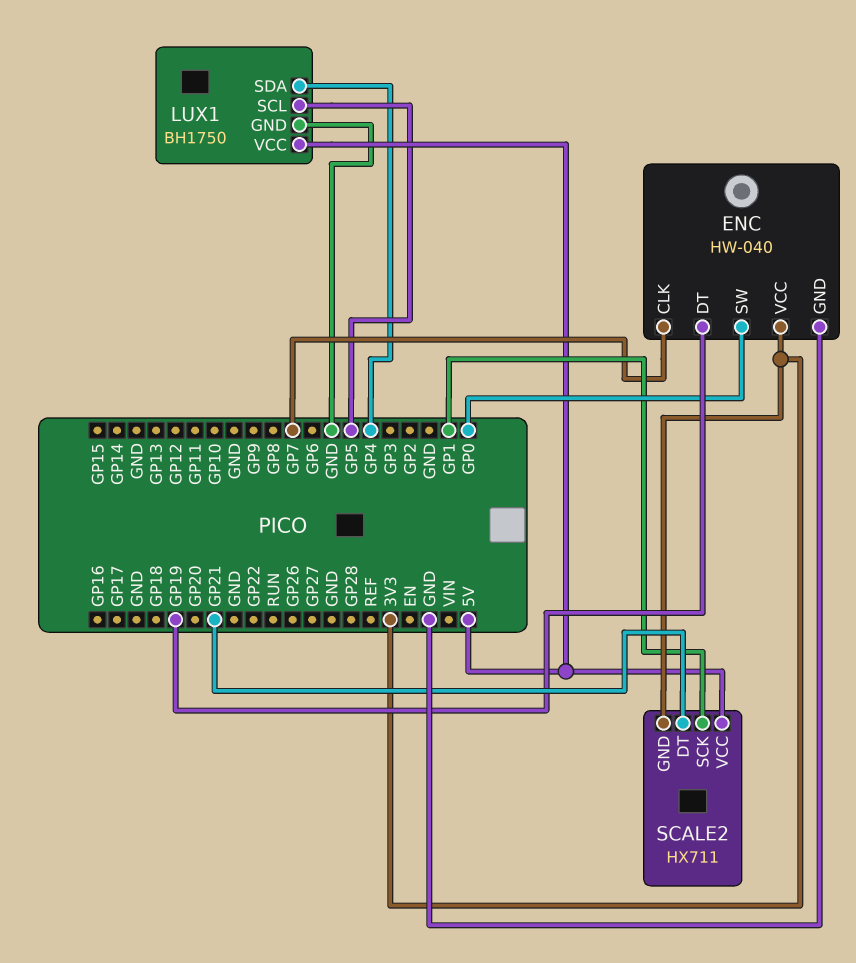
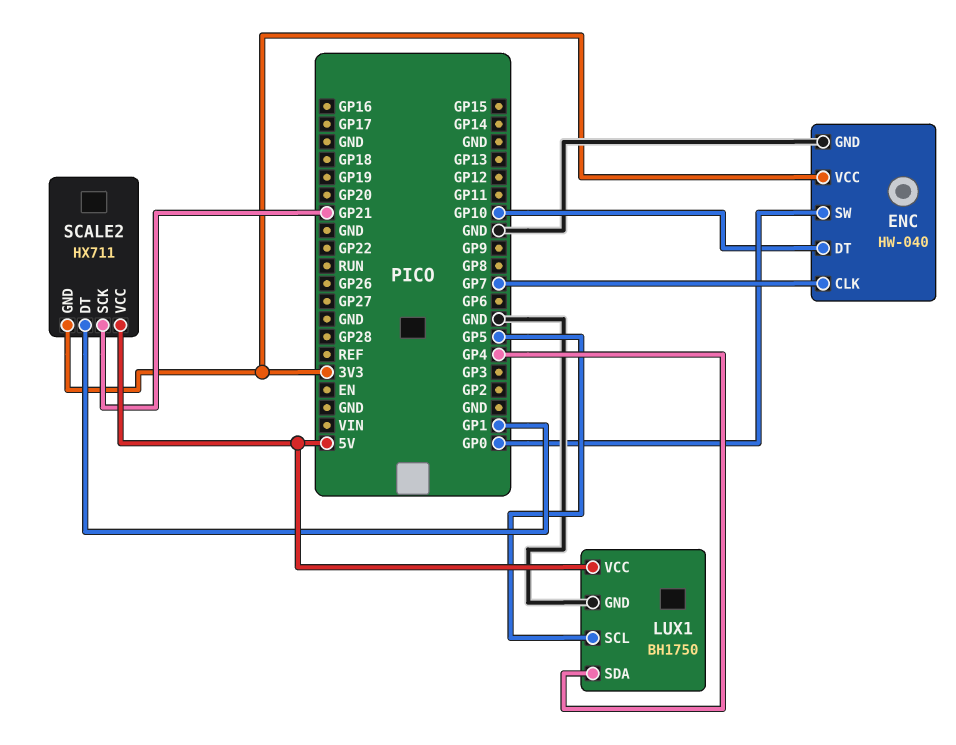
ENC pin DT: GP19 -> GP10
SCALE2 pin DT: GP21 -> GP1
SCALE2 pin SCK: GP1 -> GP21

